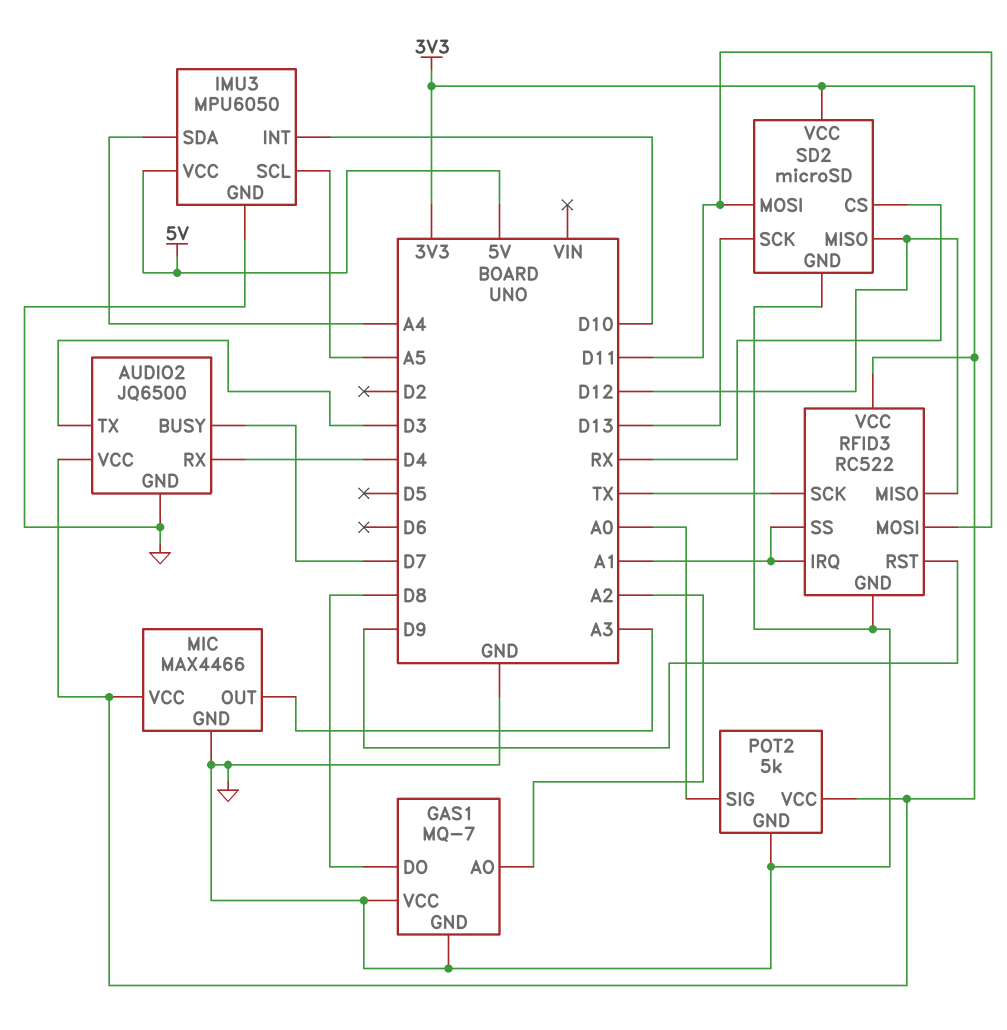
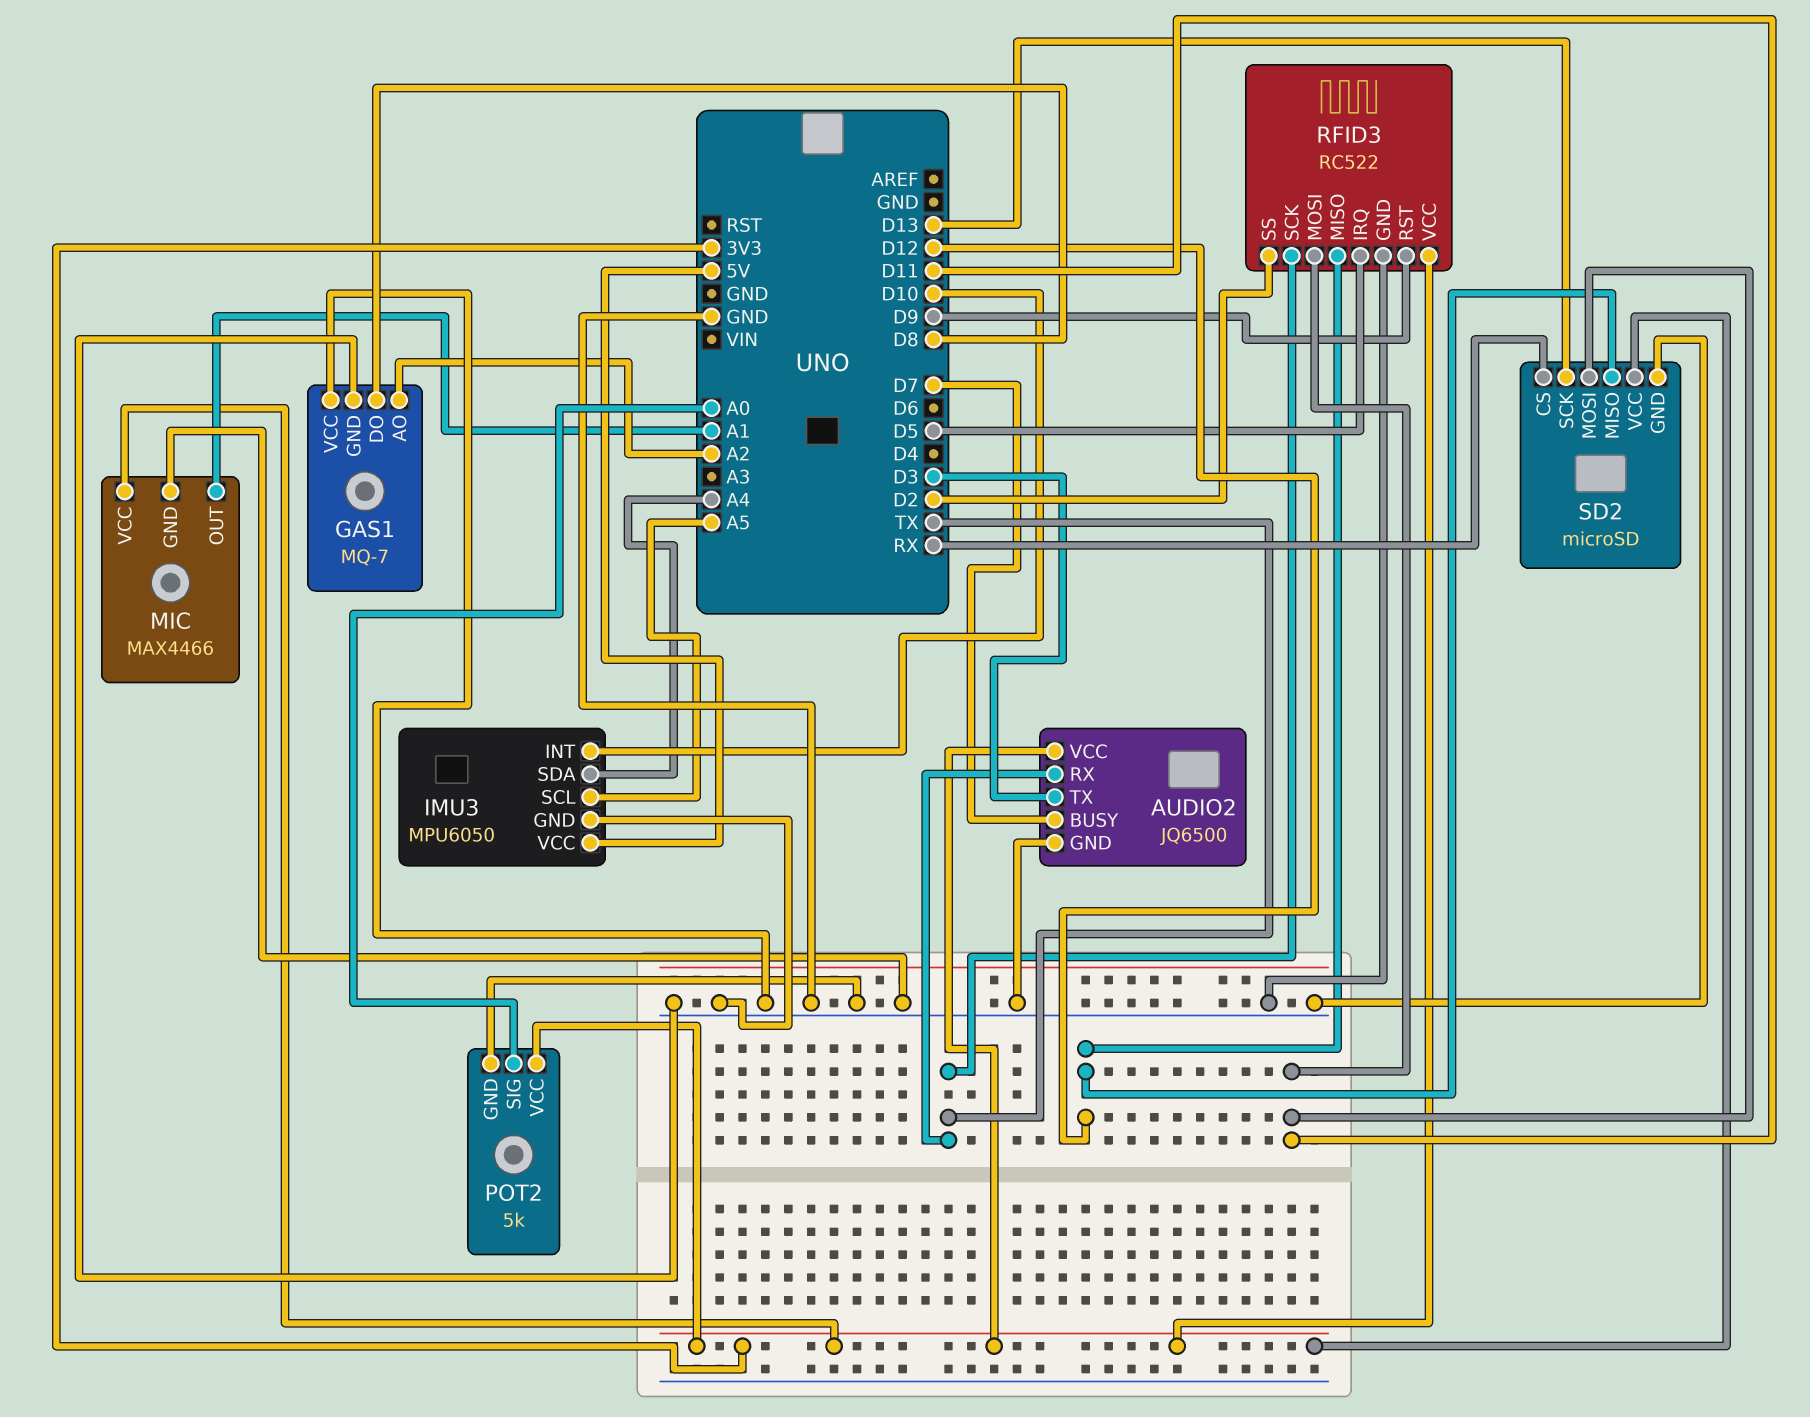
AUDIO2 pin RX: D4 -> TX
MIC pin OUT: A3 -> A1
RFID3 pin IRQ: A1 -> D5
RFID3 pin SS: A1 -> D2

